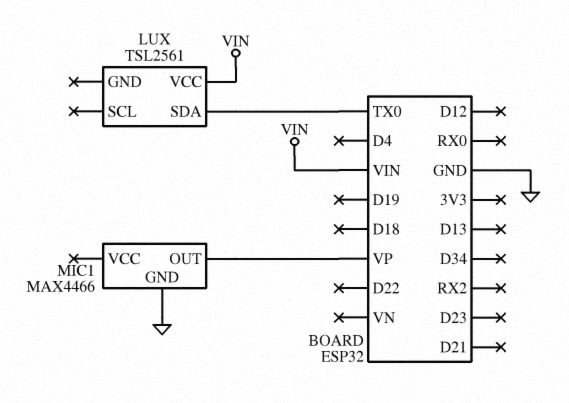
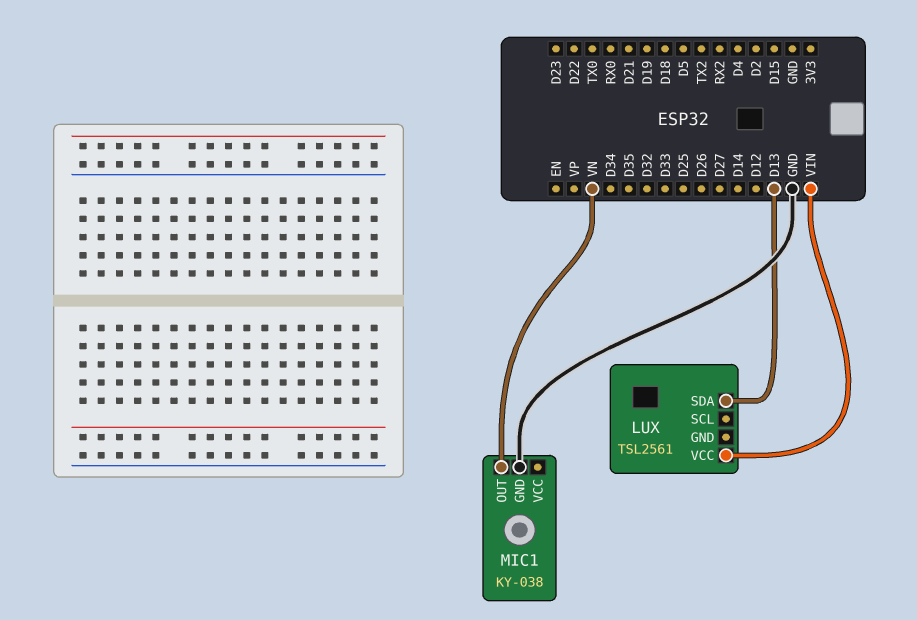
LUX pin SDA: TX0 -> D13
MIC1: MAX4466 -> KY-038
MIC1 pin OUT: VP -> VN

